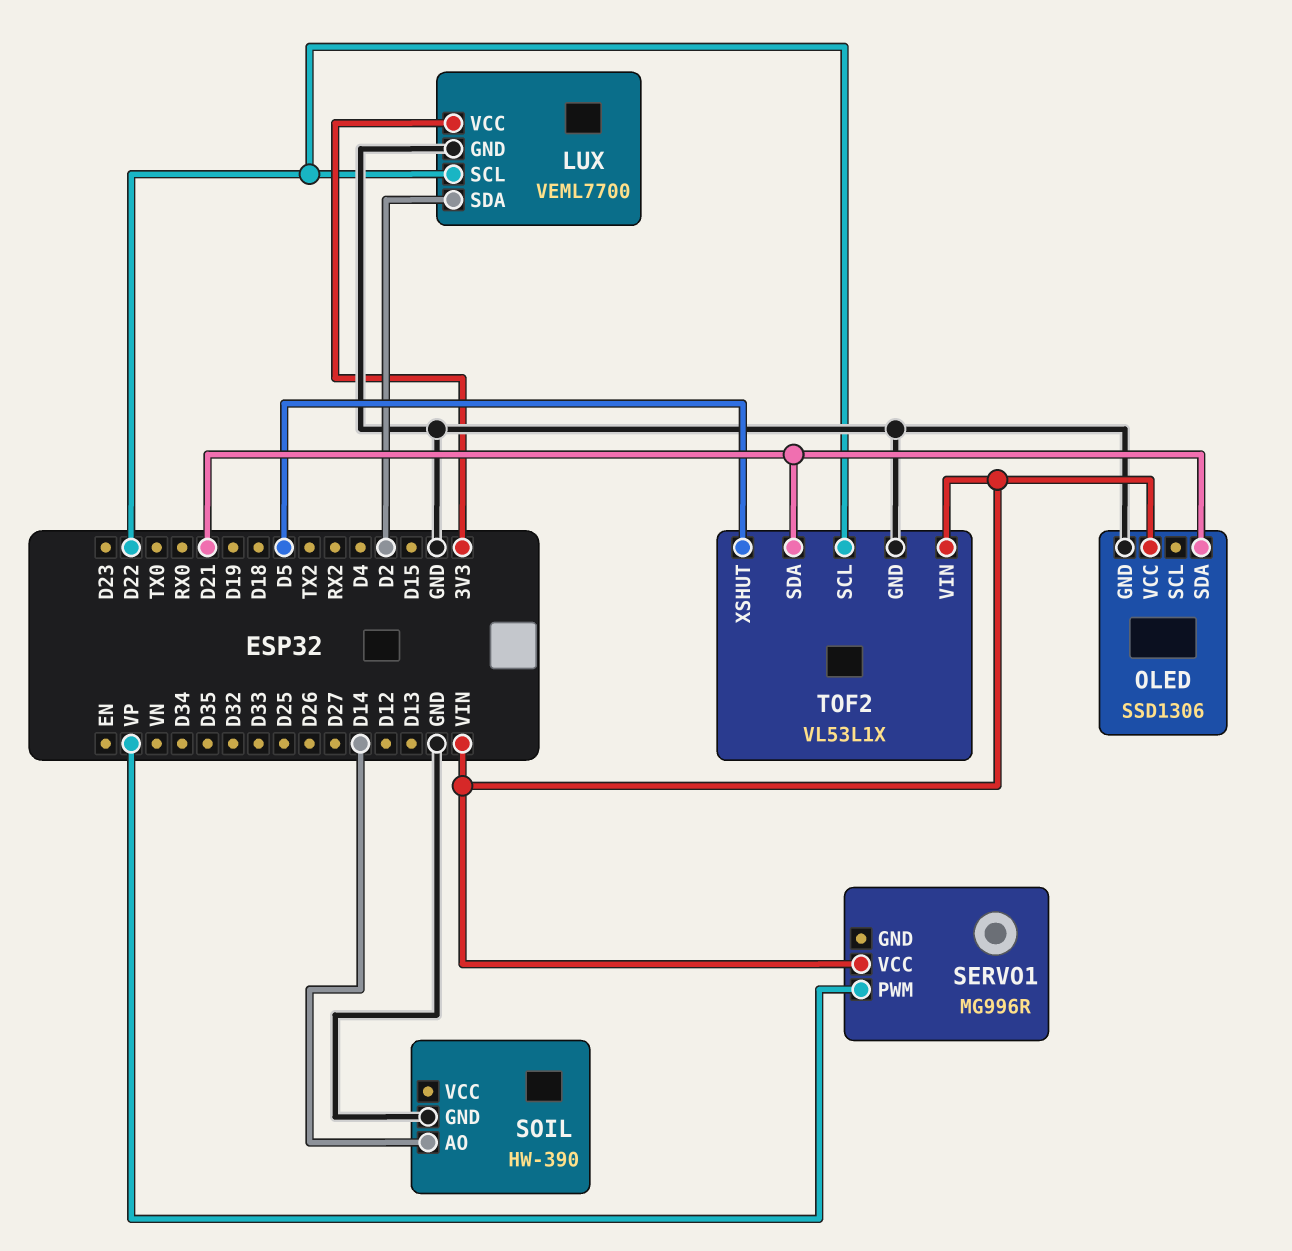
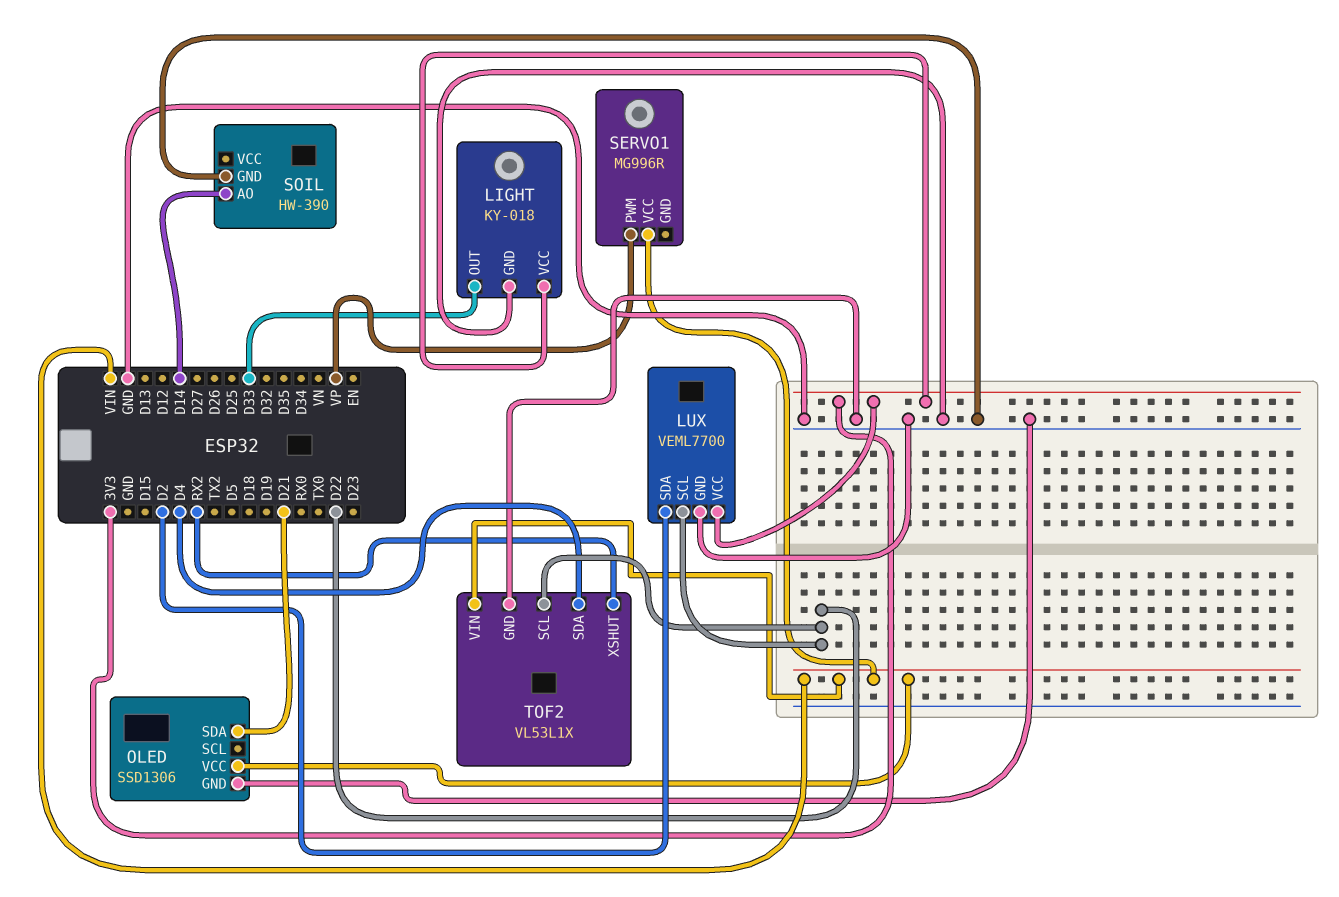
LIGHT: none -> KY-018
LIGHT pin GND: none -> GND
LIGHT pin OUT: none -> D33
LIGHT pin VCC: none -> 3V3
TOF2 pin SDA: D21 -> D4
TOF2 pin XSHUT: D5 -> RX2

